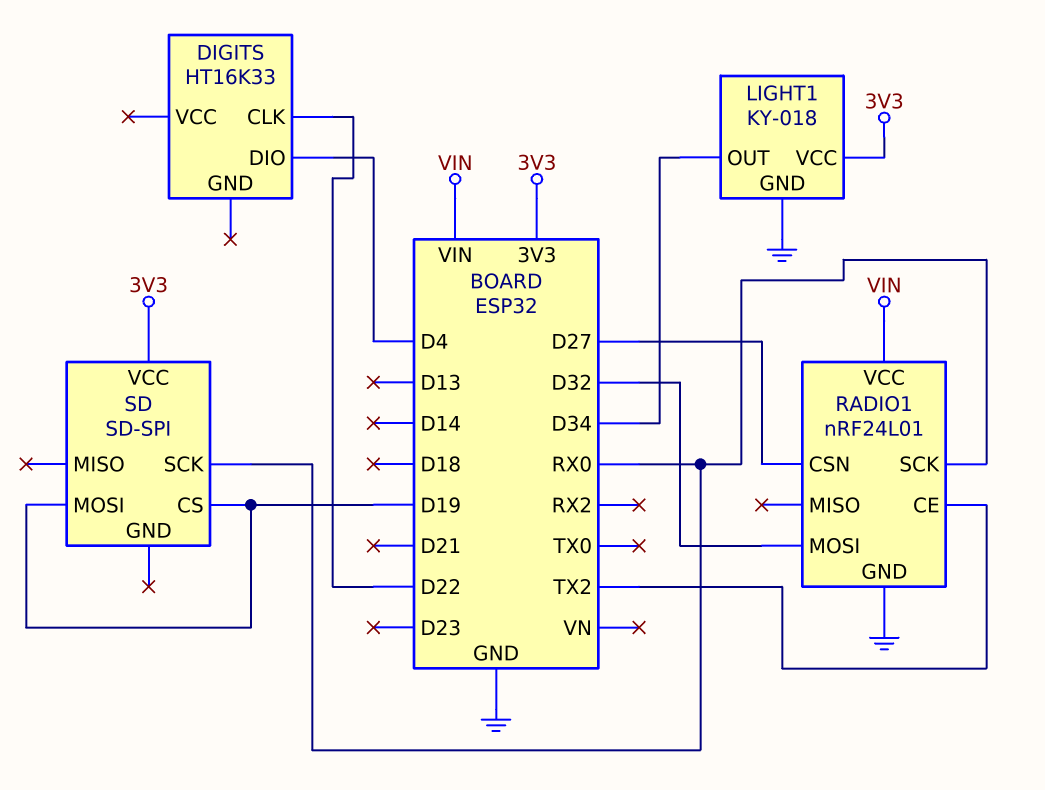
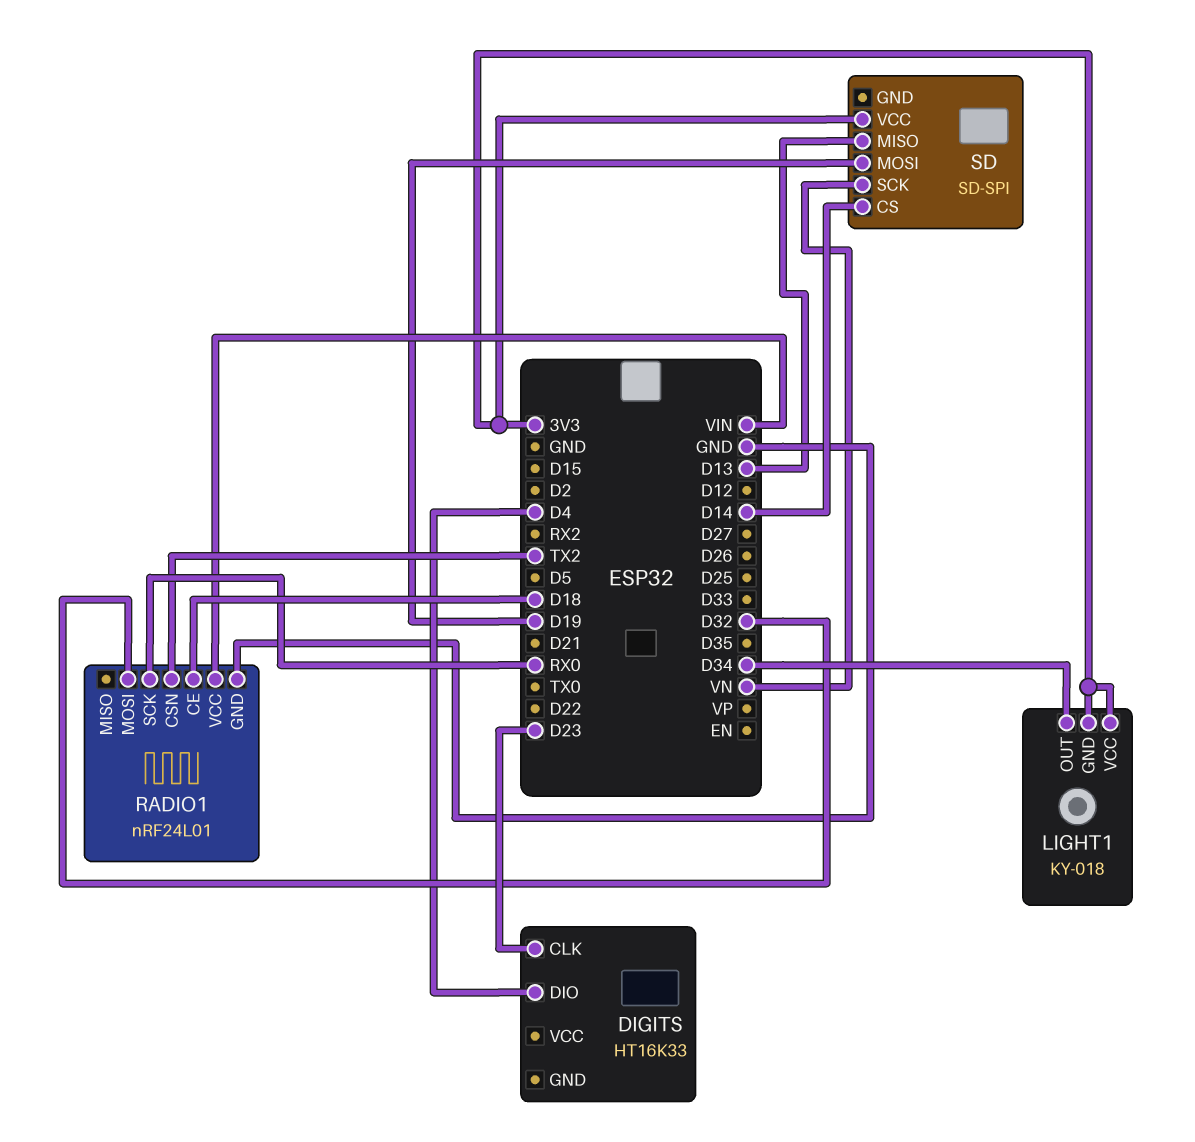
DIGITS pin CLK: D22 -> D23
LIGHT1 pin GND: GND -> 3V3
RADIO1 pin CE: TX2 -> D18
RADIO1 pin CSN: D27 -> TX2
SD pin CS: D19 -> D14
SD pin MISO: none -> D13
SD pin SCK: RX0 -> VN

